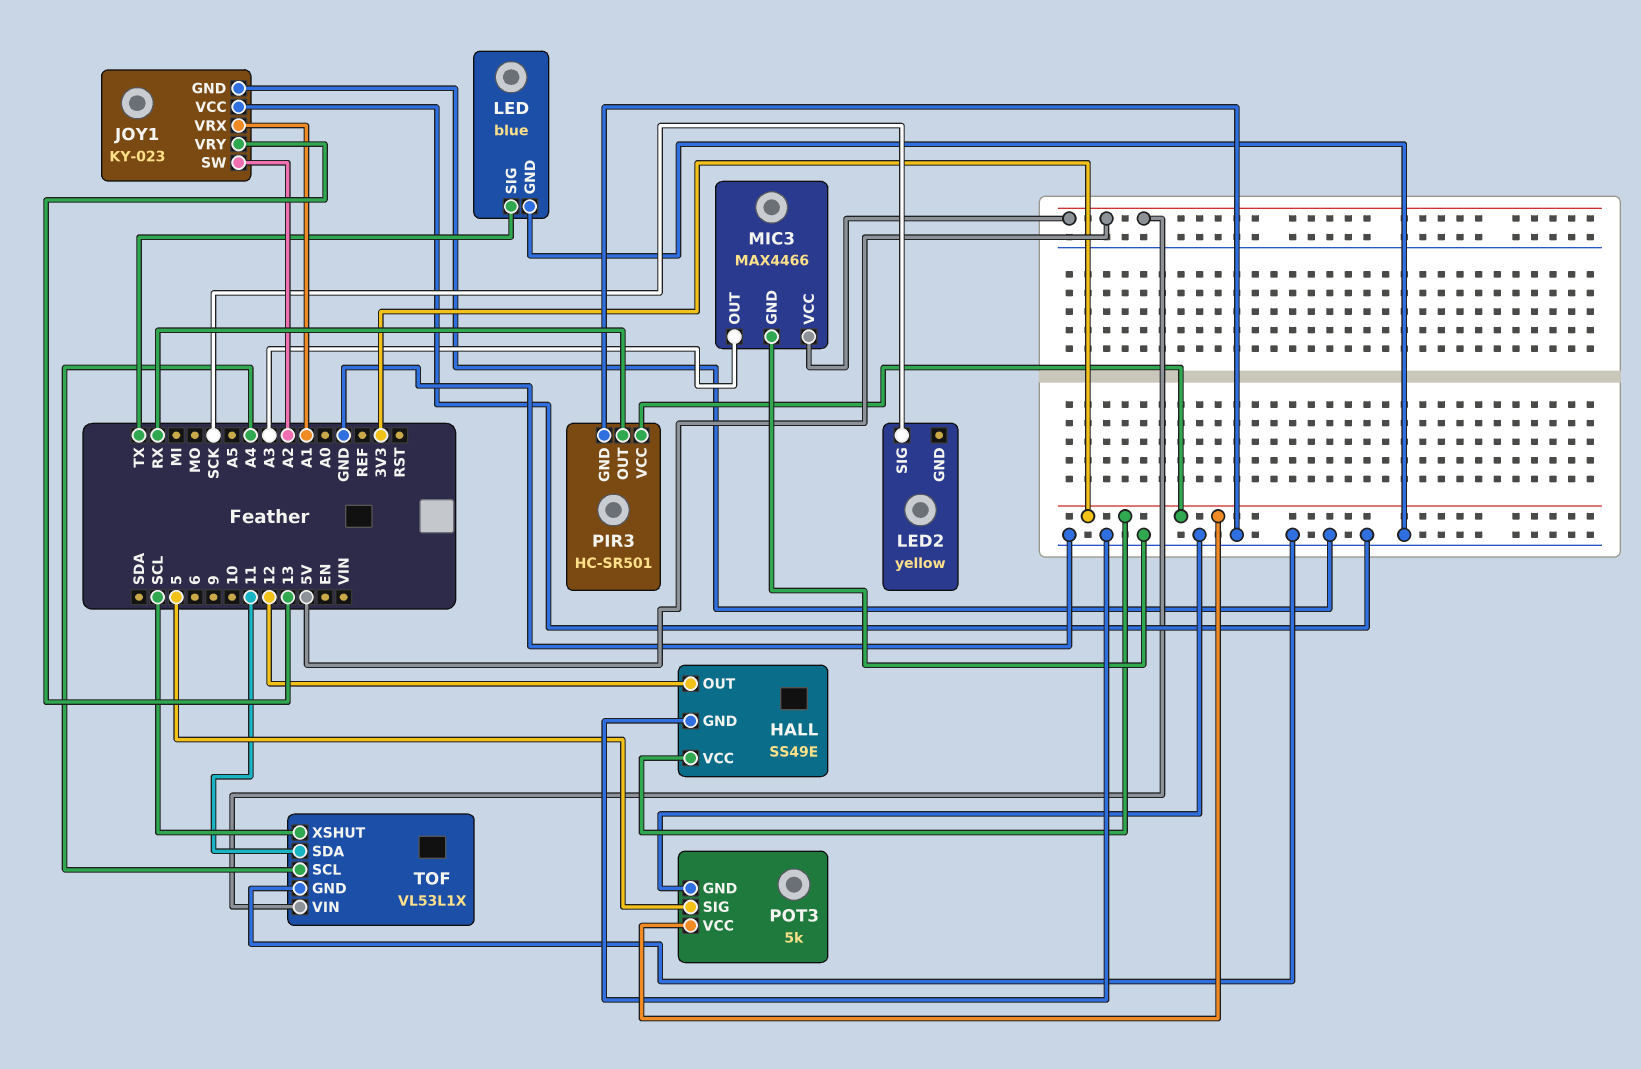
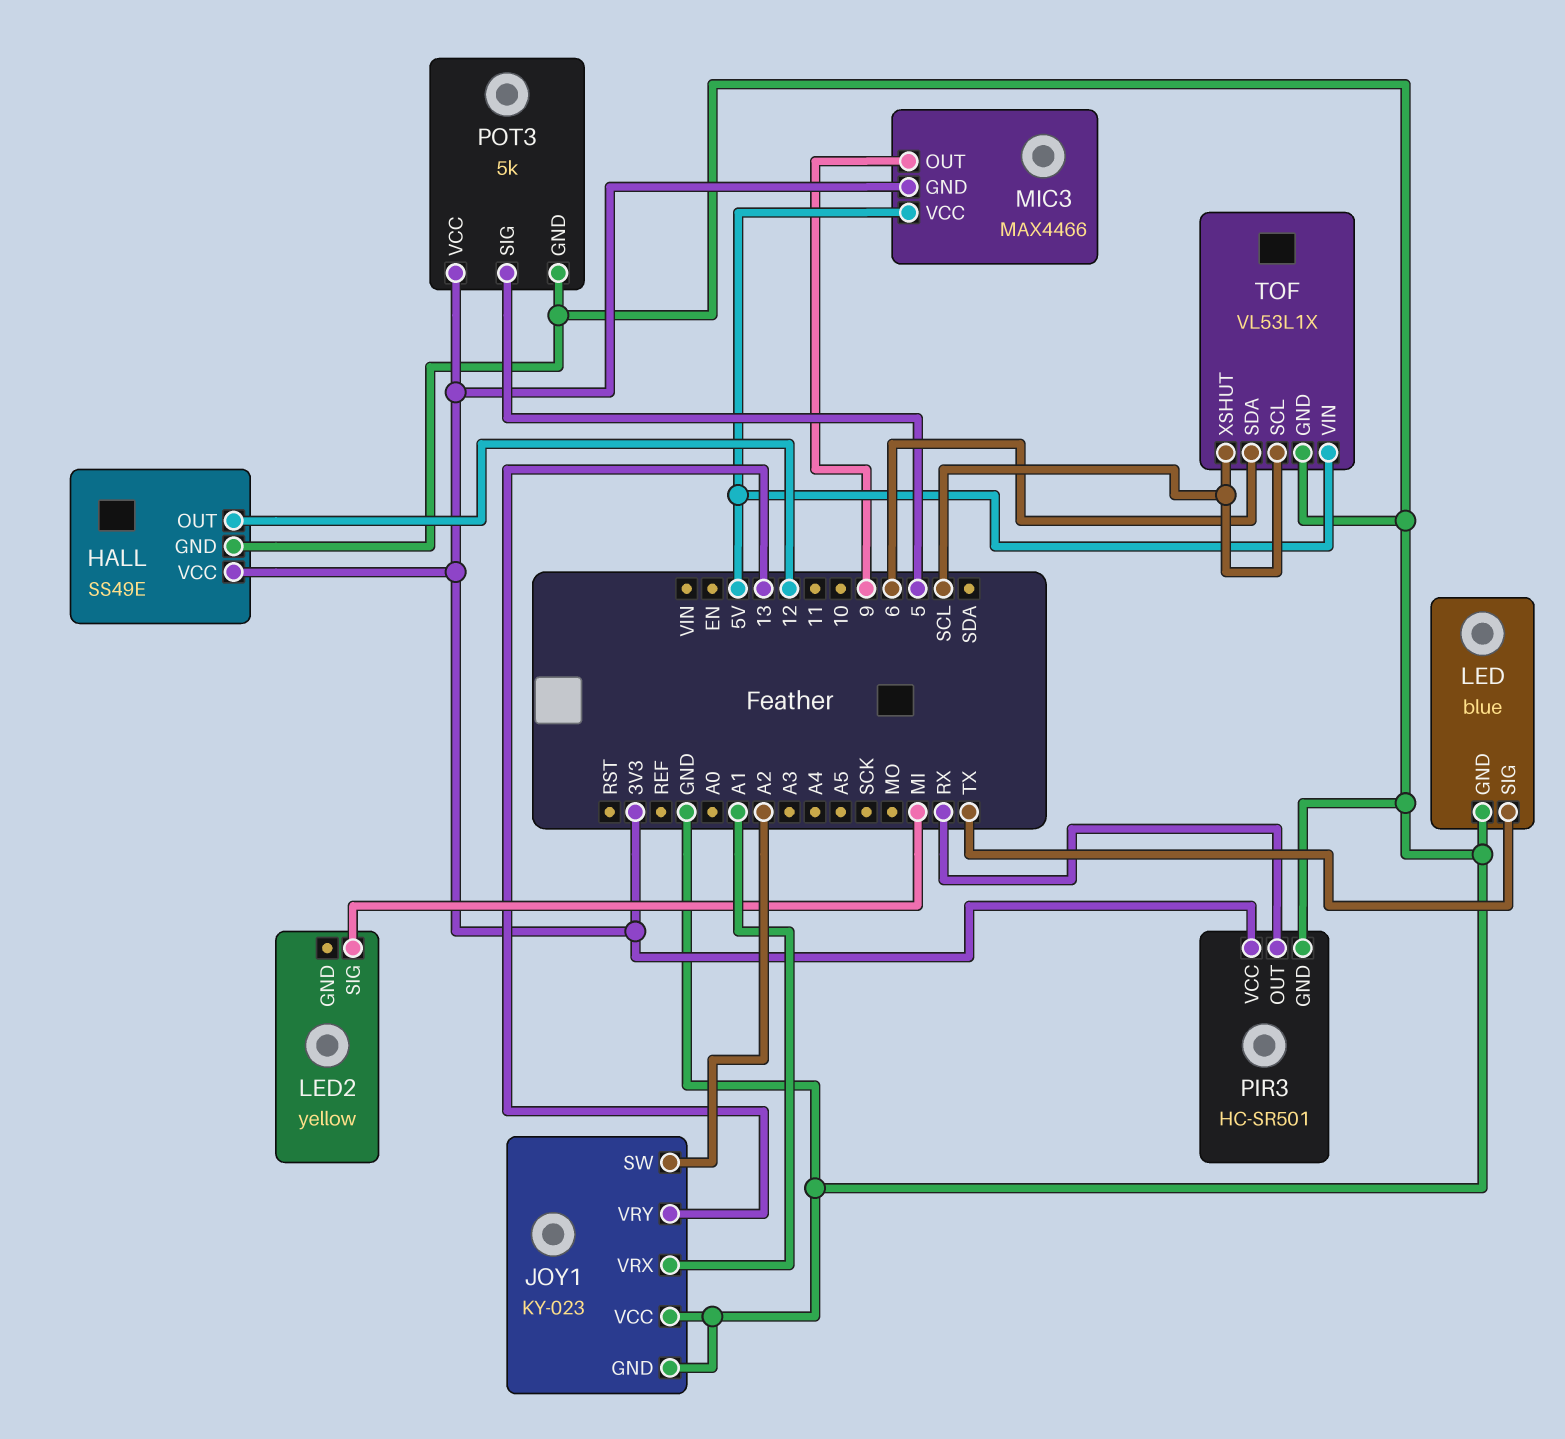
LED2 pin SIG: SCK -> MI
MIC3 pin GND: GND -> 3V3
MIC3 pin OUT: A3 -> 9
TOF pin SCL: A4 -> SCL
TOF pin SDA: 11 -> 6

